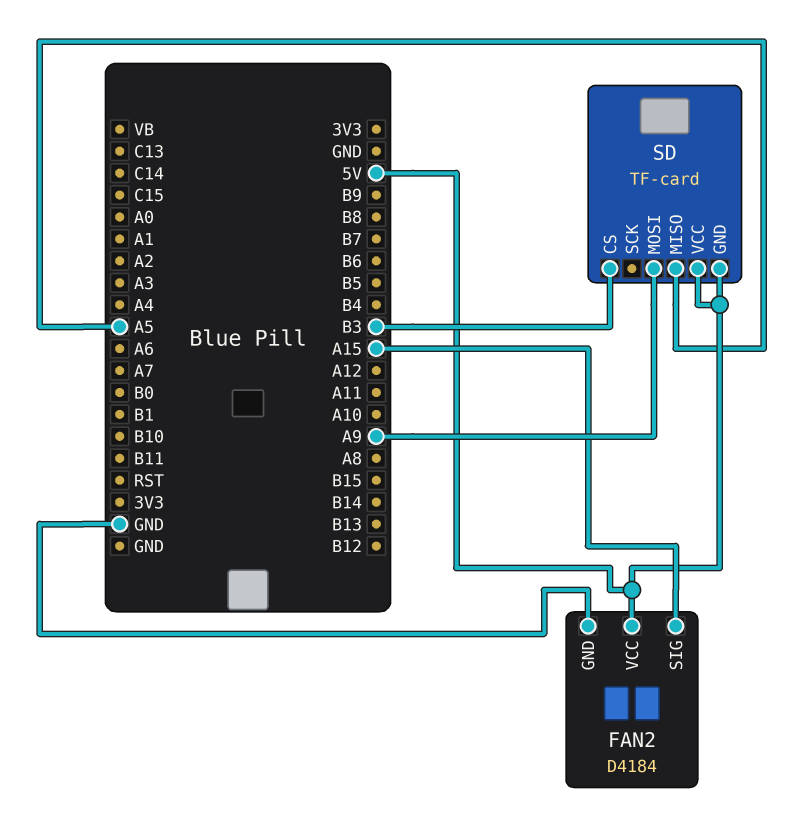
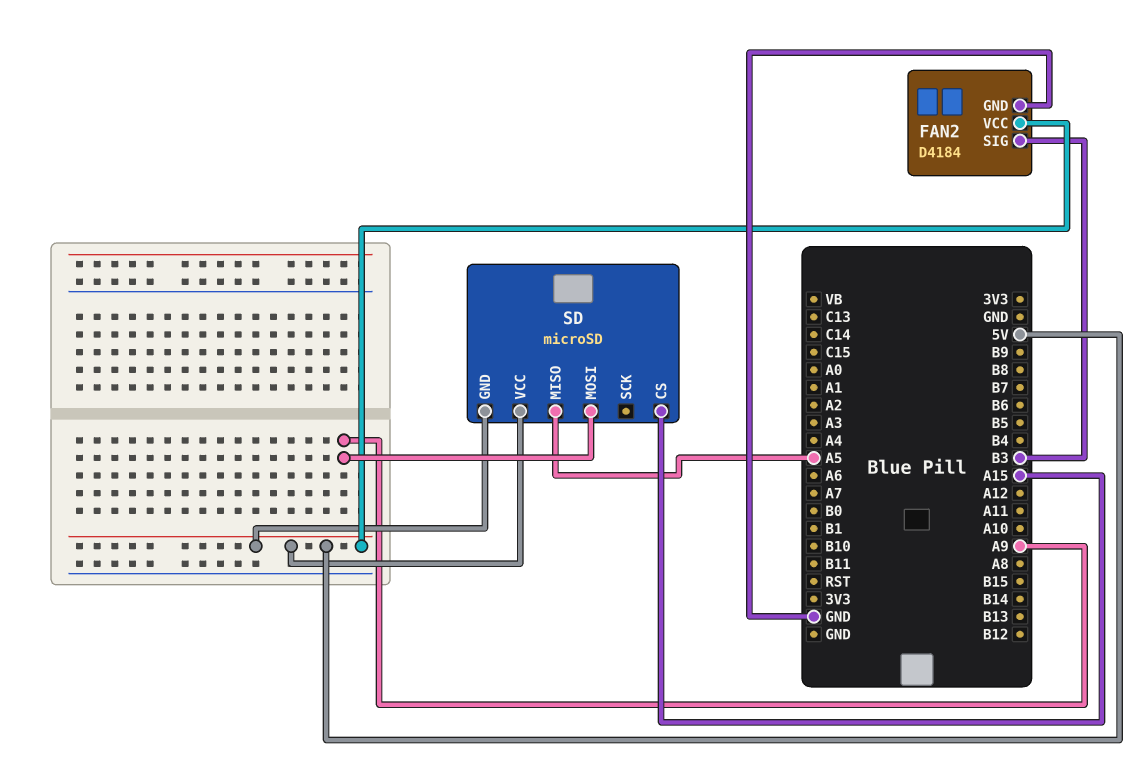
FAN2 pin SIG: A15 -> B3
SD: TF-card -> microSD
SD pin CS: B3 -> A15

